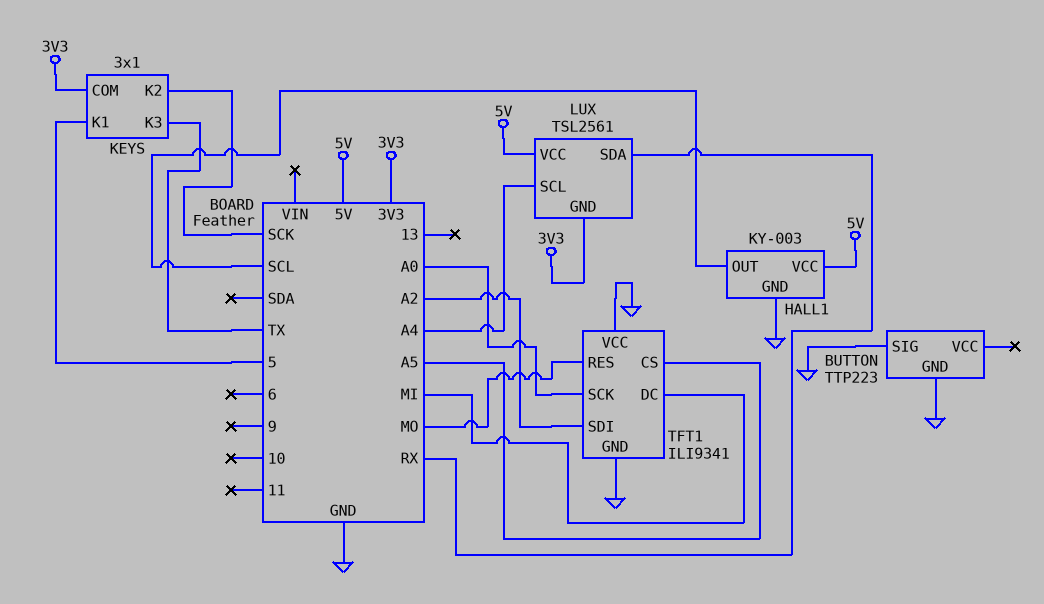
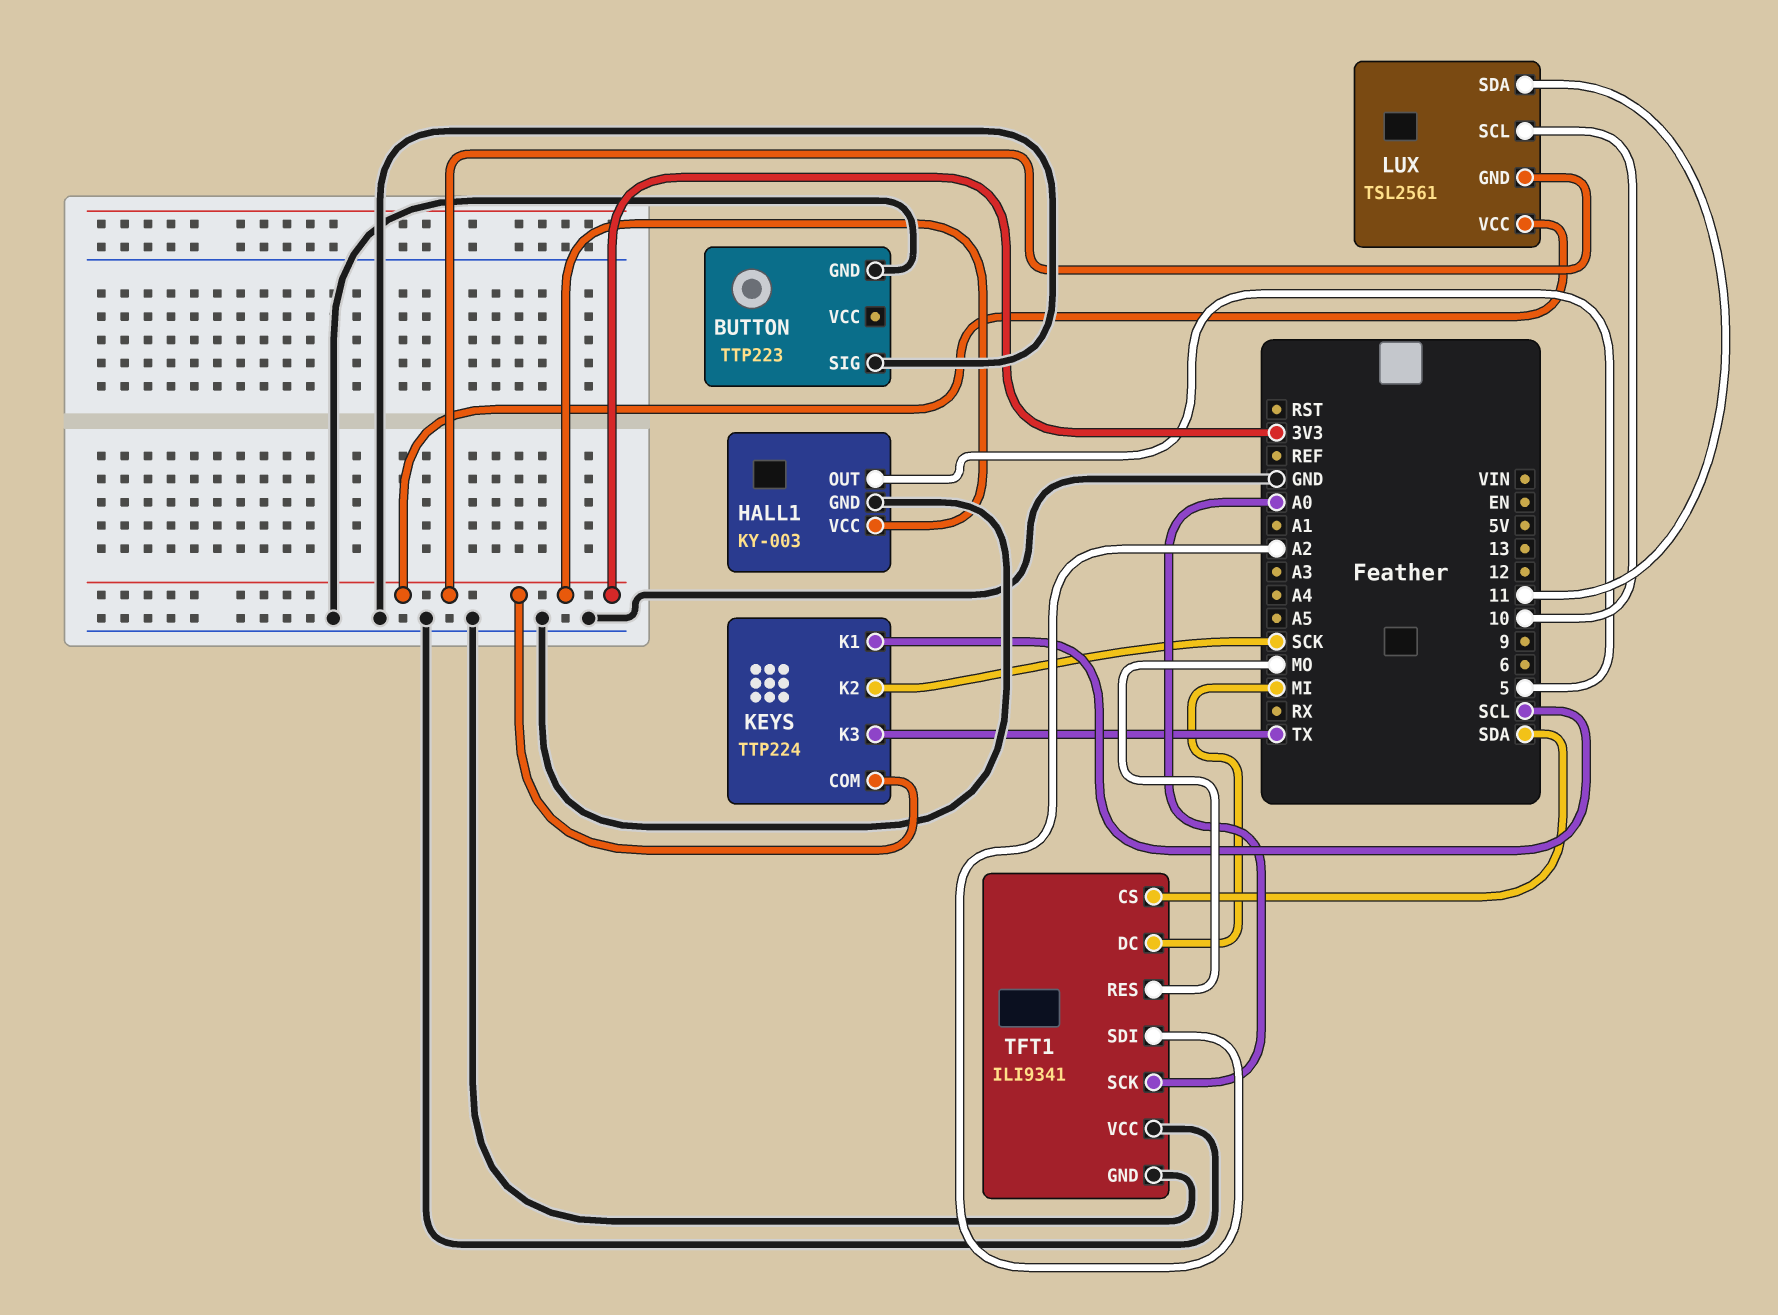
HALL1 pin OUT: SCL -> 5
HALL1 pin VCC: 5V -> 3V3
KEYS: 3x1 -> TTP224
KEYS pin K1: 5 -> SCL
LUX pin SCL: A4 -> 10
LUX pin SDA: RX -> 11
LUX pin VCC: 5V -> 3V3
TFT1 pin CS: A5 -> SDA

